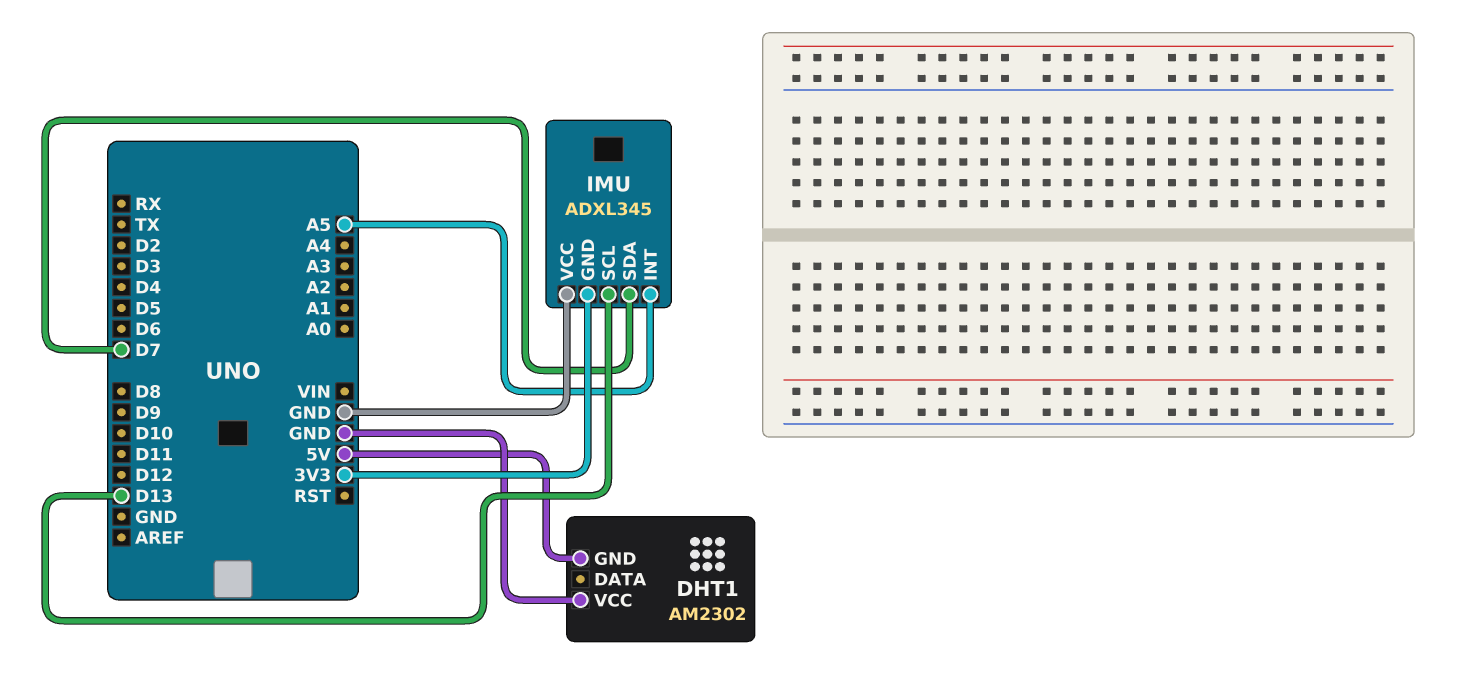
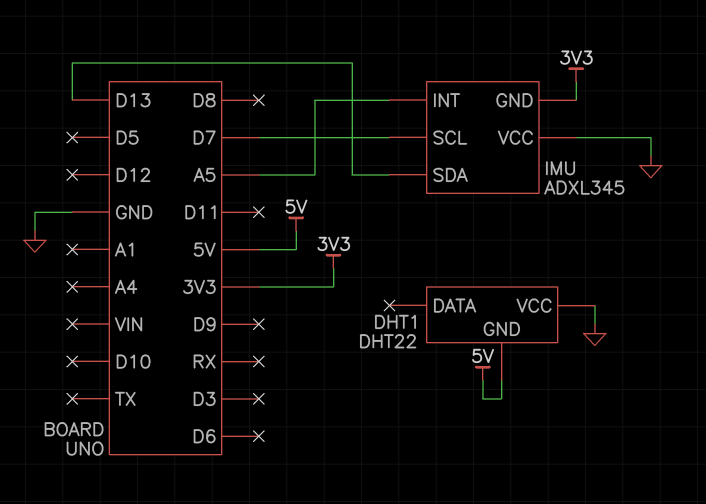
DHT1: AM2302 -> DHT22
IMU pin SCL: D13 -> D7
IMU pin SDA: D7 -> D13

